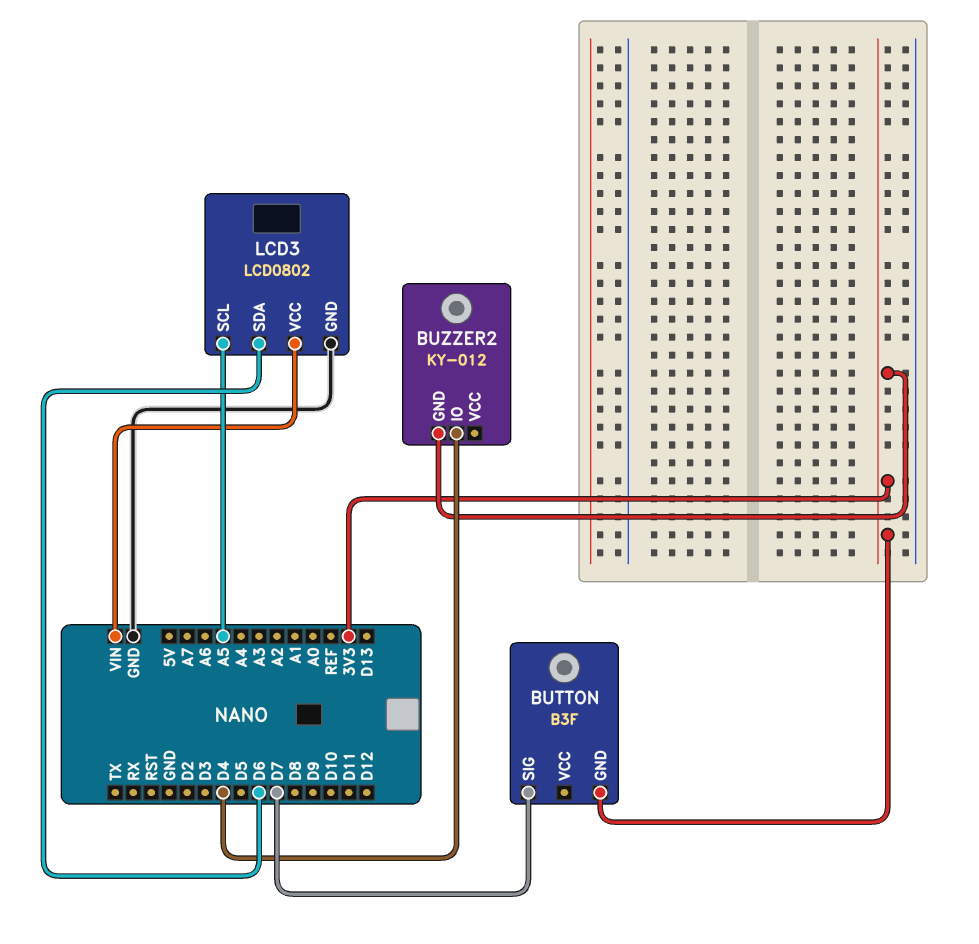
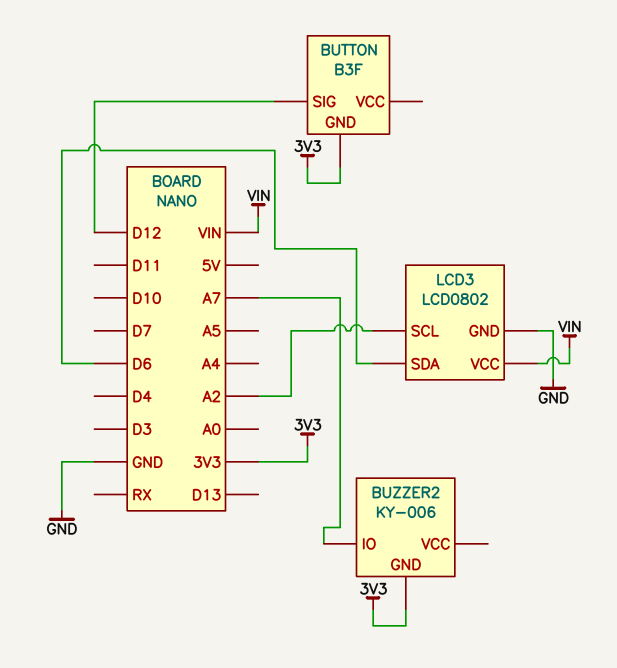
BUTTON pin SIG: D7 -> D12
BUZZER2: KY-012 -> KY-006
BUZZER2 pin IO: D4 -> A7
LCD3 pin SCL: A5 -> A2

